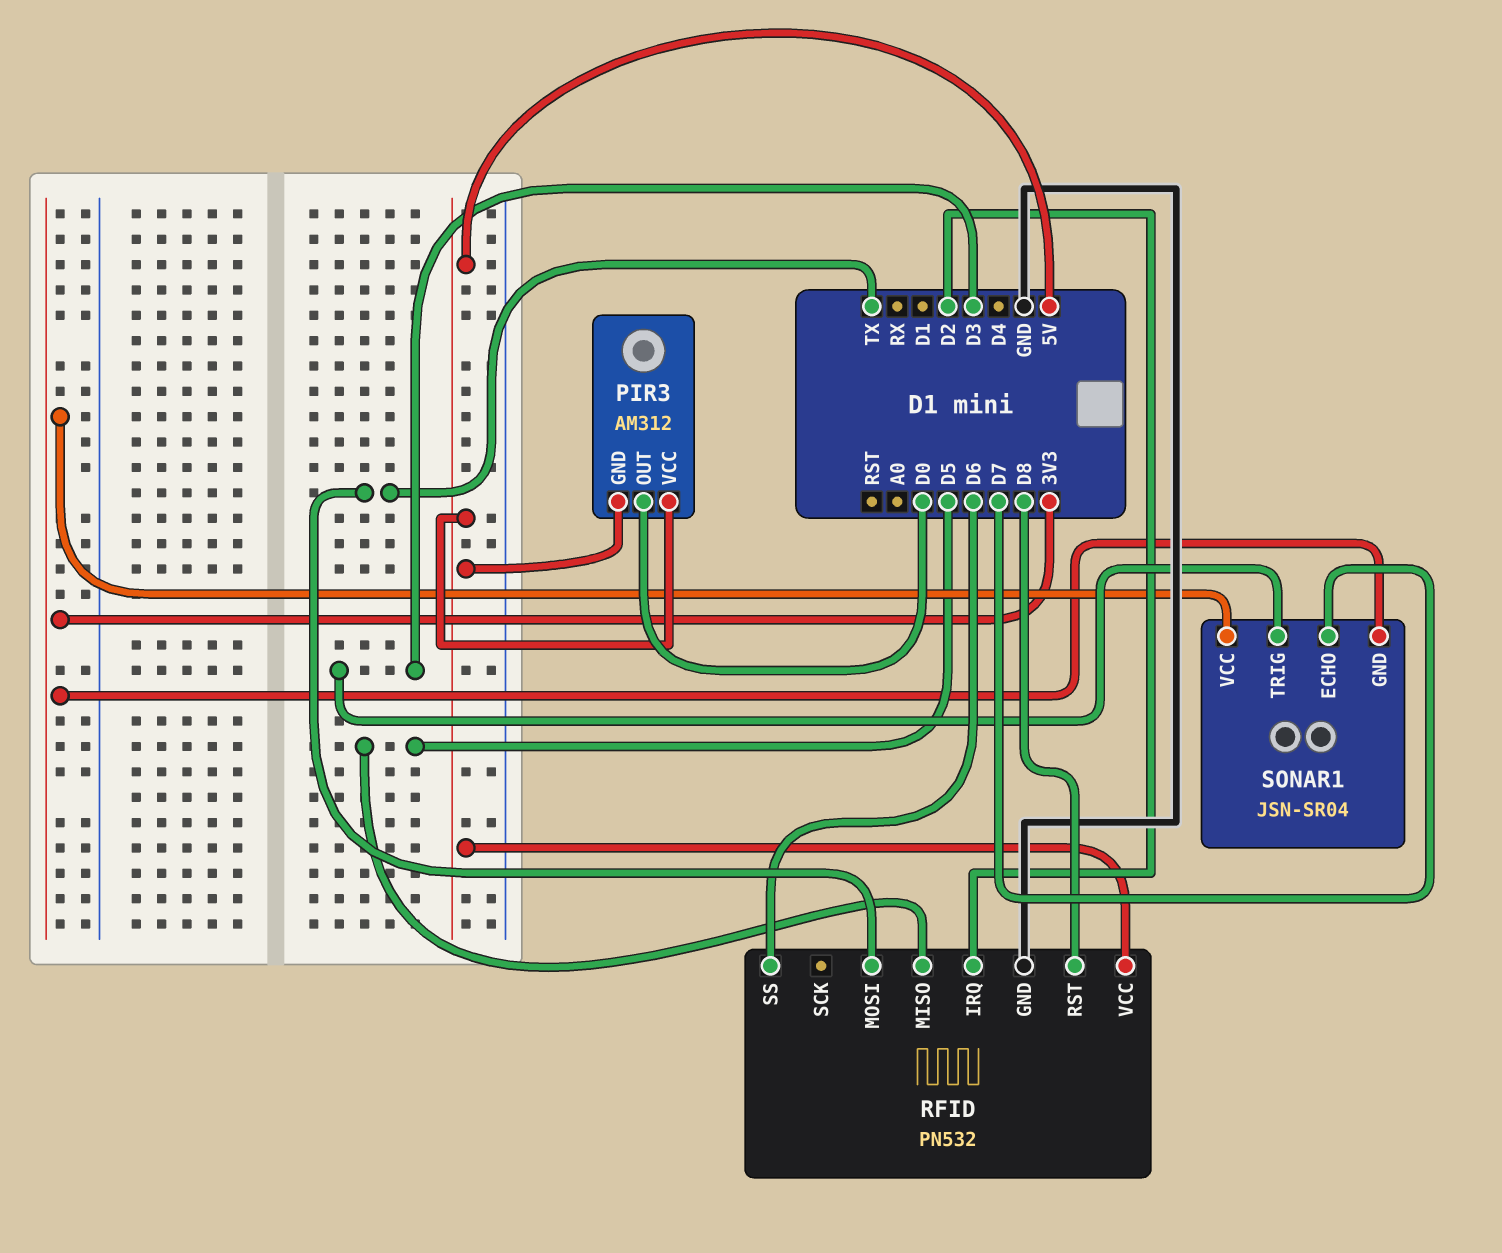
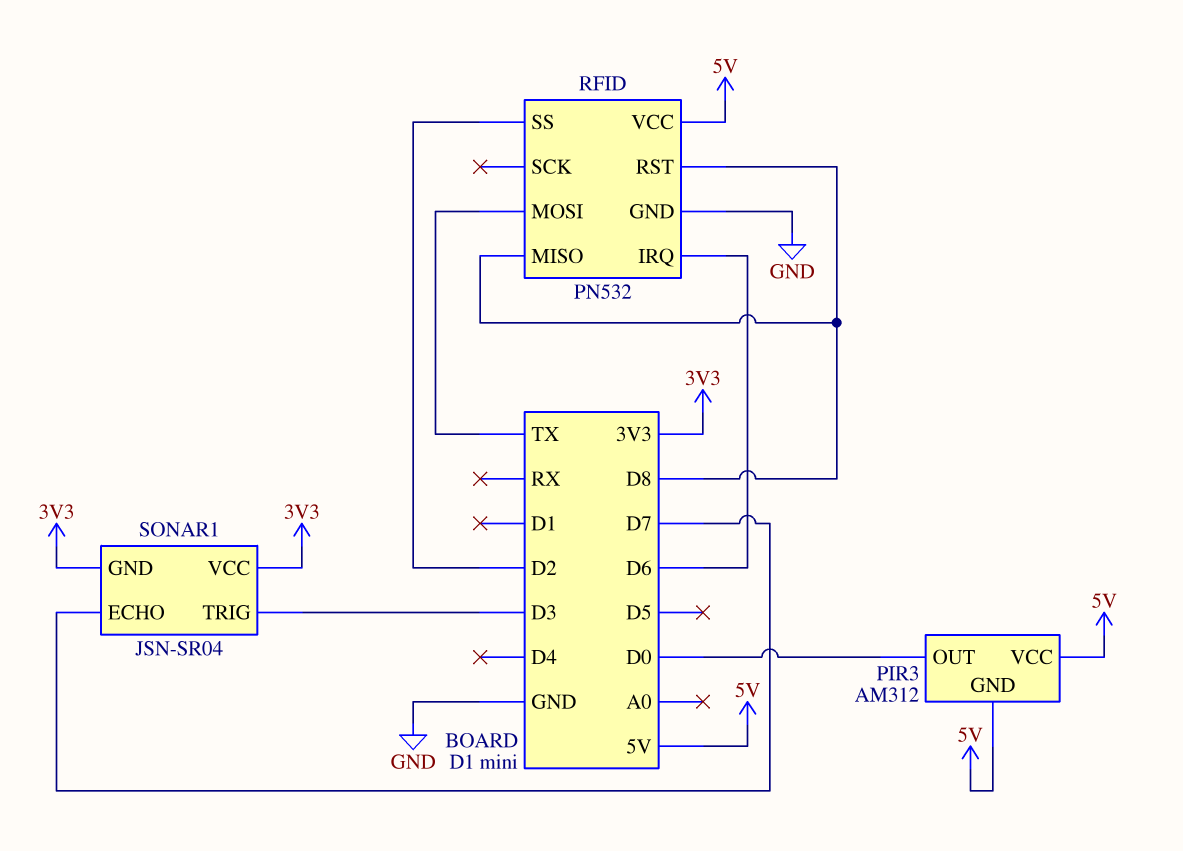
RFID pin IRQ: D2 -> D6
RFID pin MISO: D5 -> D8
RFID pin SS: D6 -> D2

